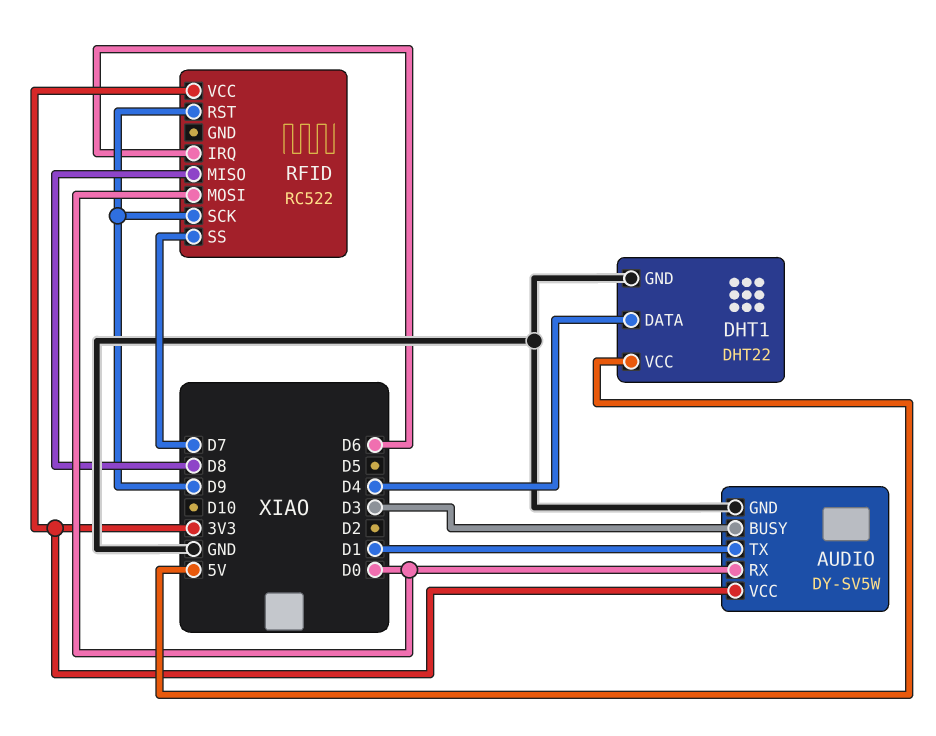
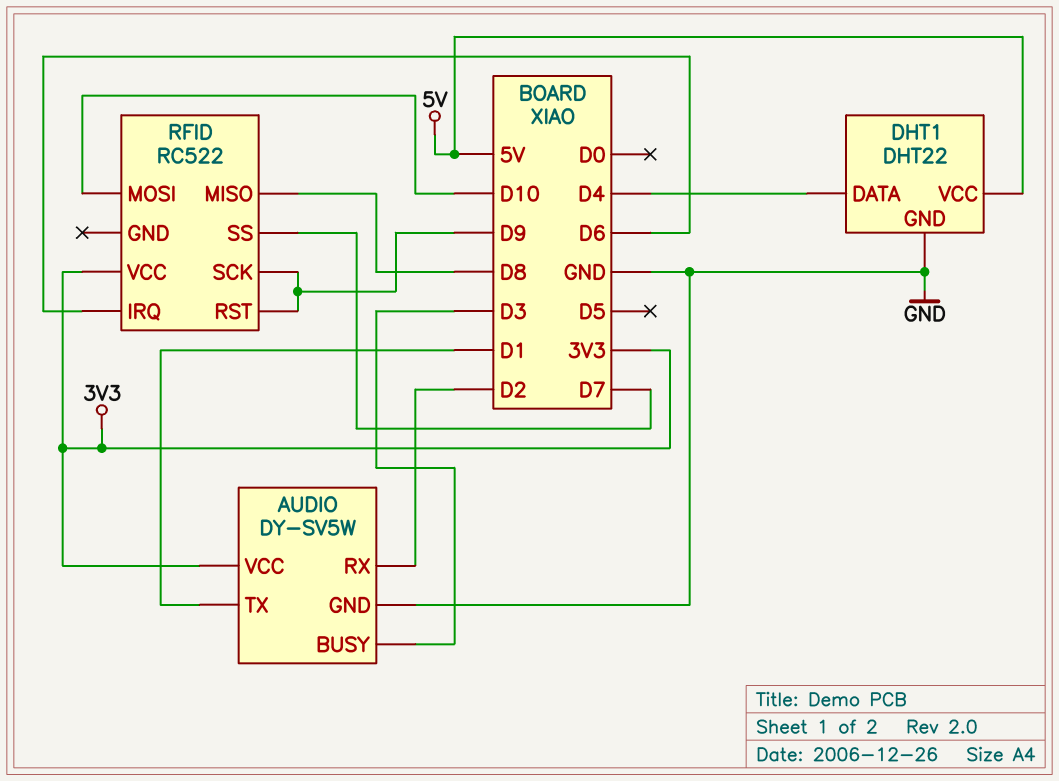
AUDIO pin RX: D0 -> D2
RFID pin MOSI: D0 -> D10

